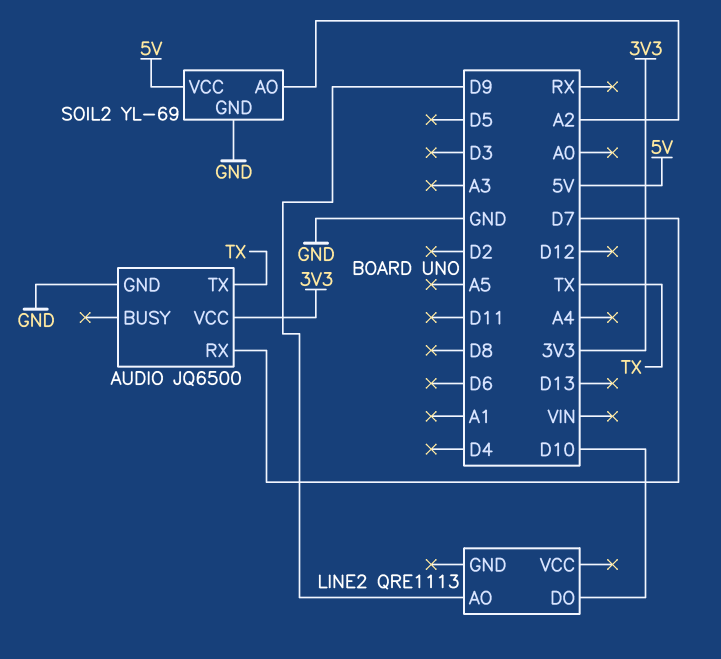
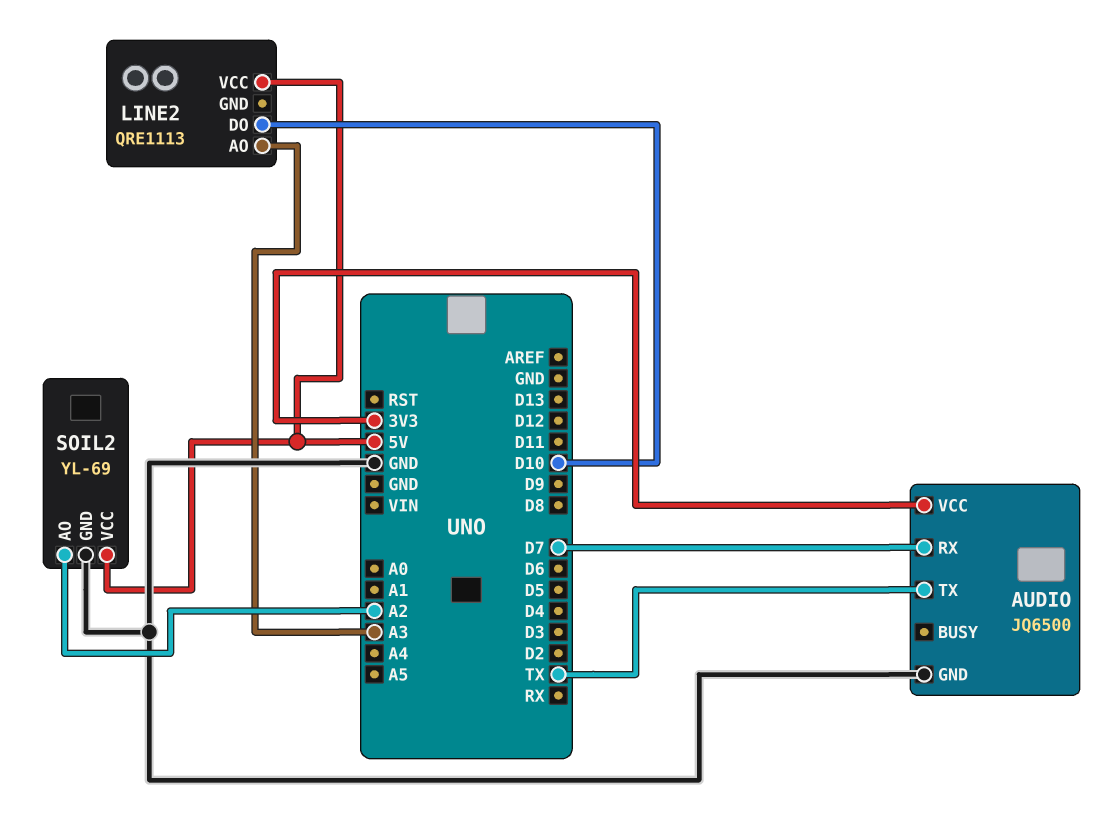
LINE2 pin AO: D9 -> A3
LINE2 pin VCC: none -> 5V

